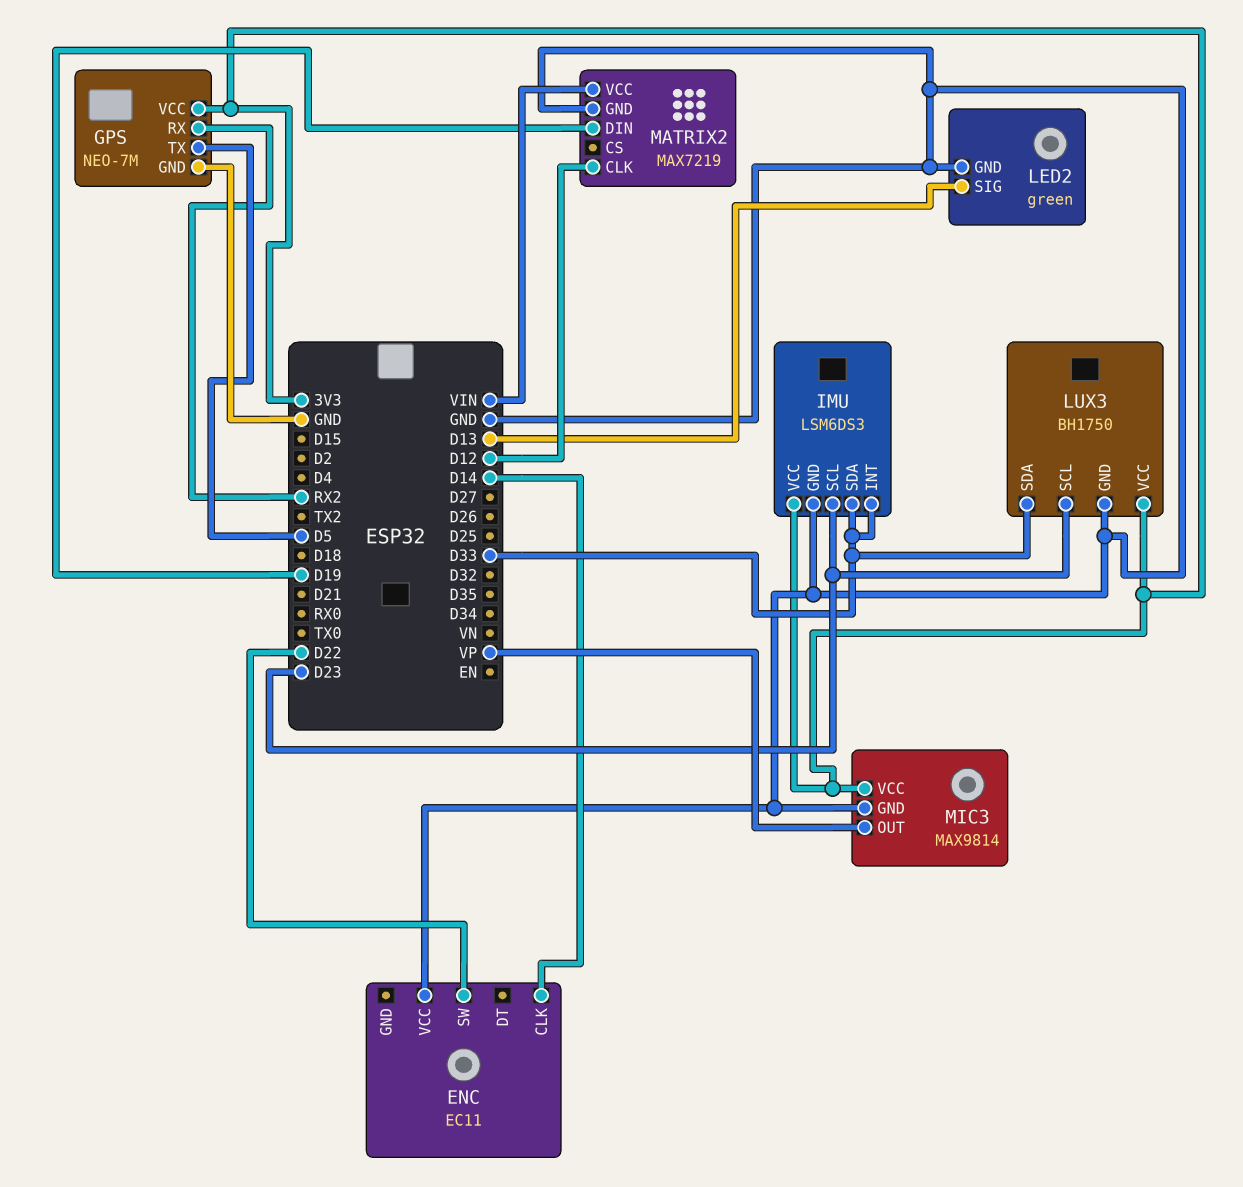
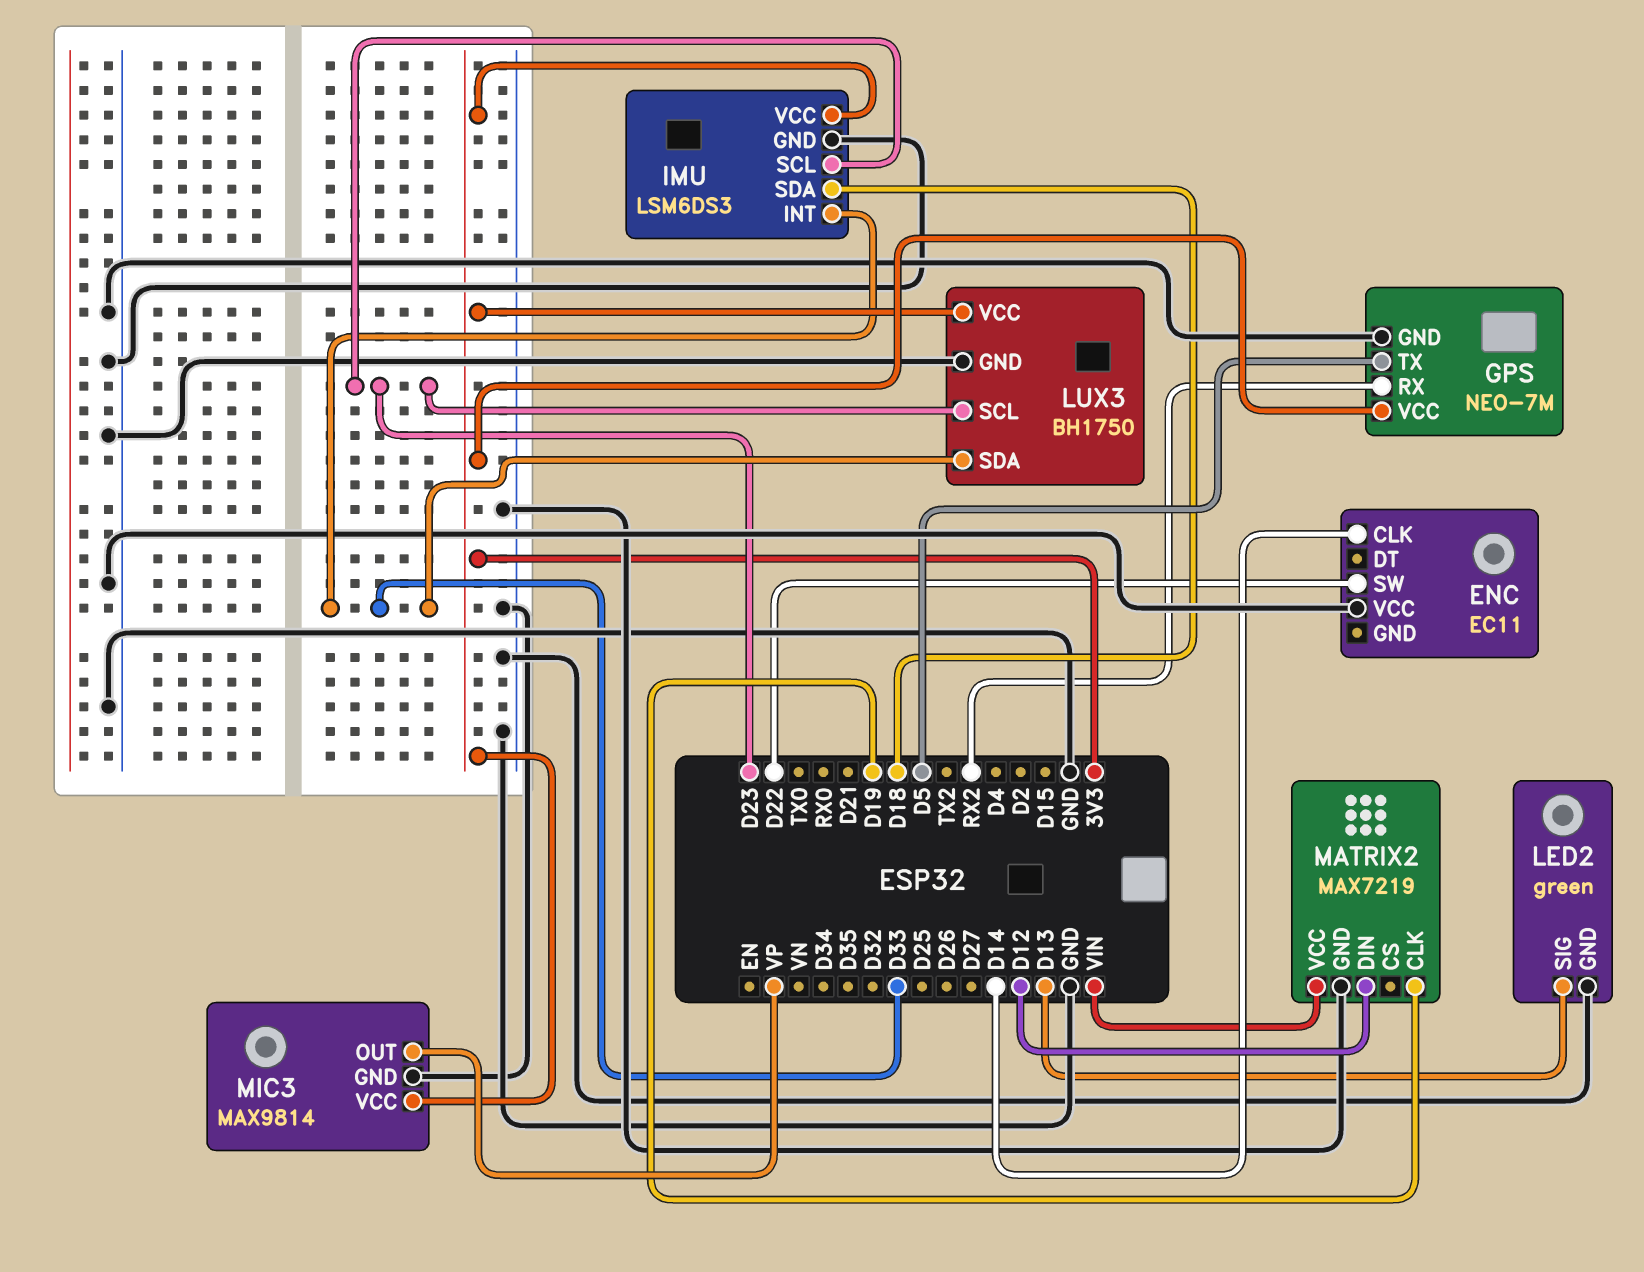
IMU pin SDA: D33 -> D18
MATRIX2 pin CLK: D12 -> D19
MATRIX2 pin DIN: D19 -> D12

